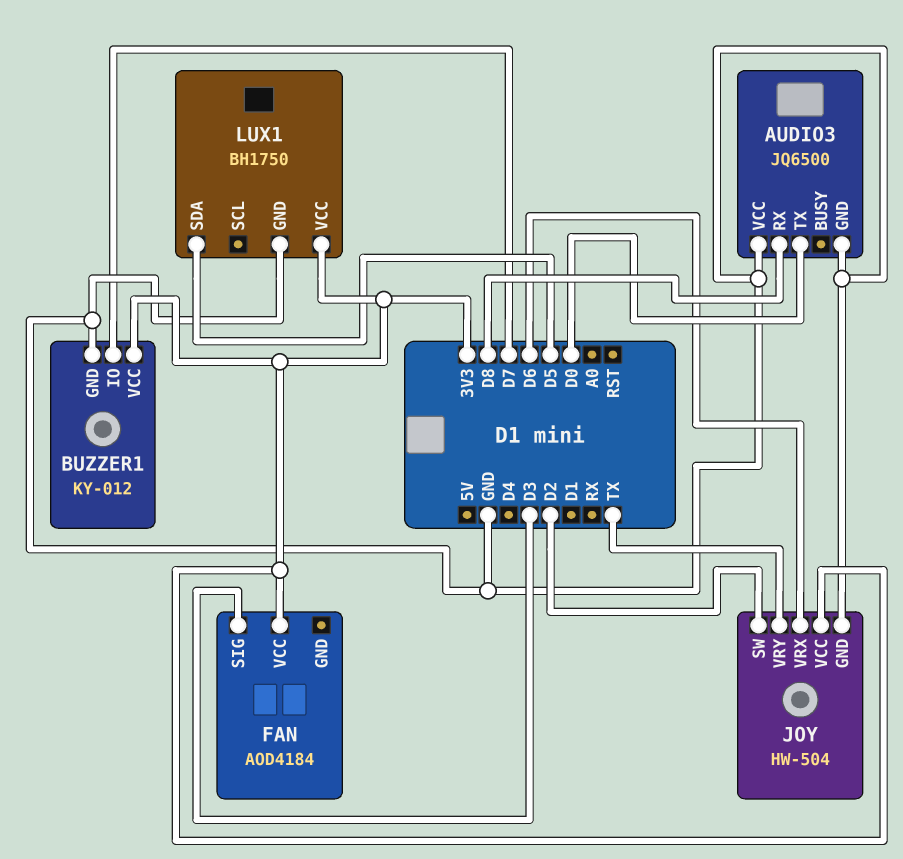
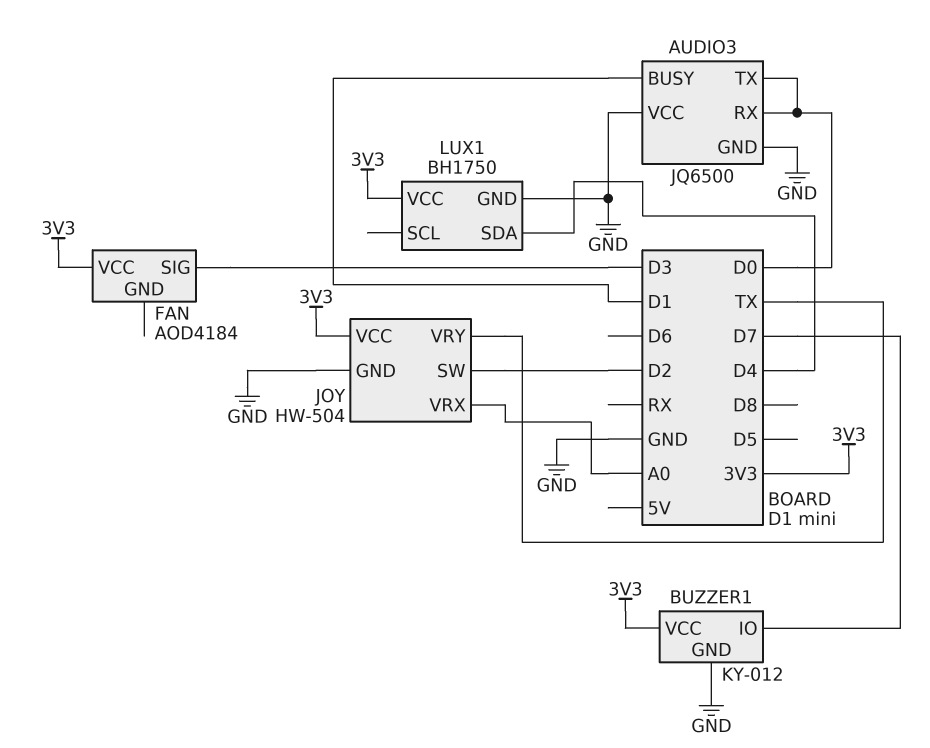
AUDIO3 pin BUSY: none -> D1
AUDIO3 pin RX: D8 -> D0
JOY pin VRX: D6 -> A0
LUX1 pin SDA: D5 -> D4

